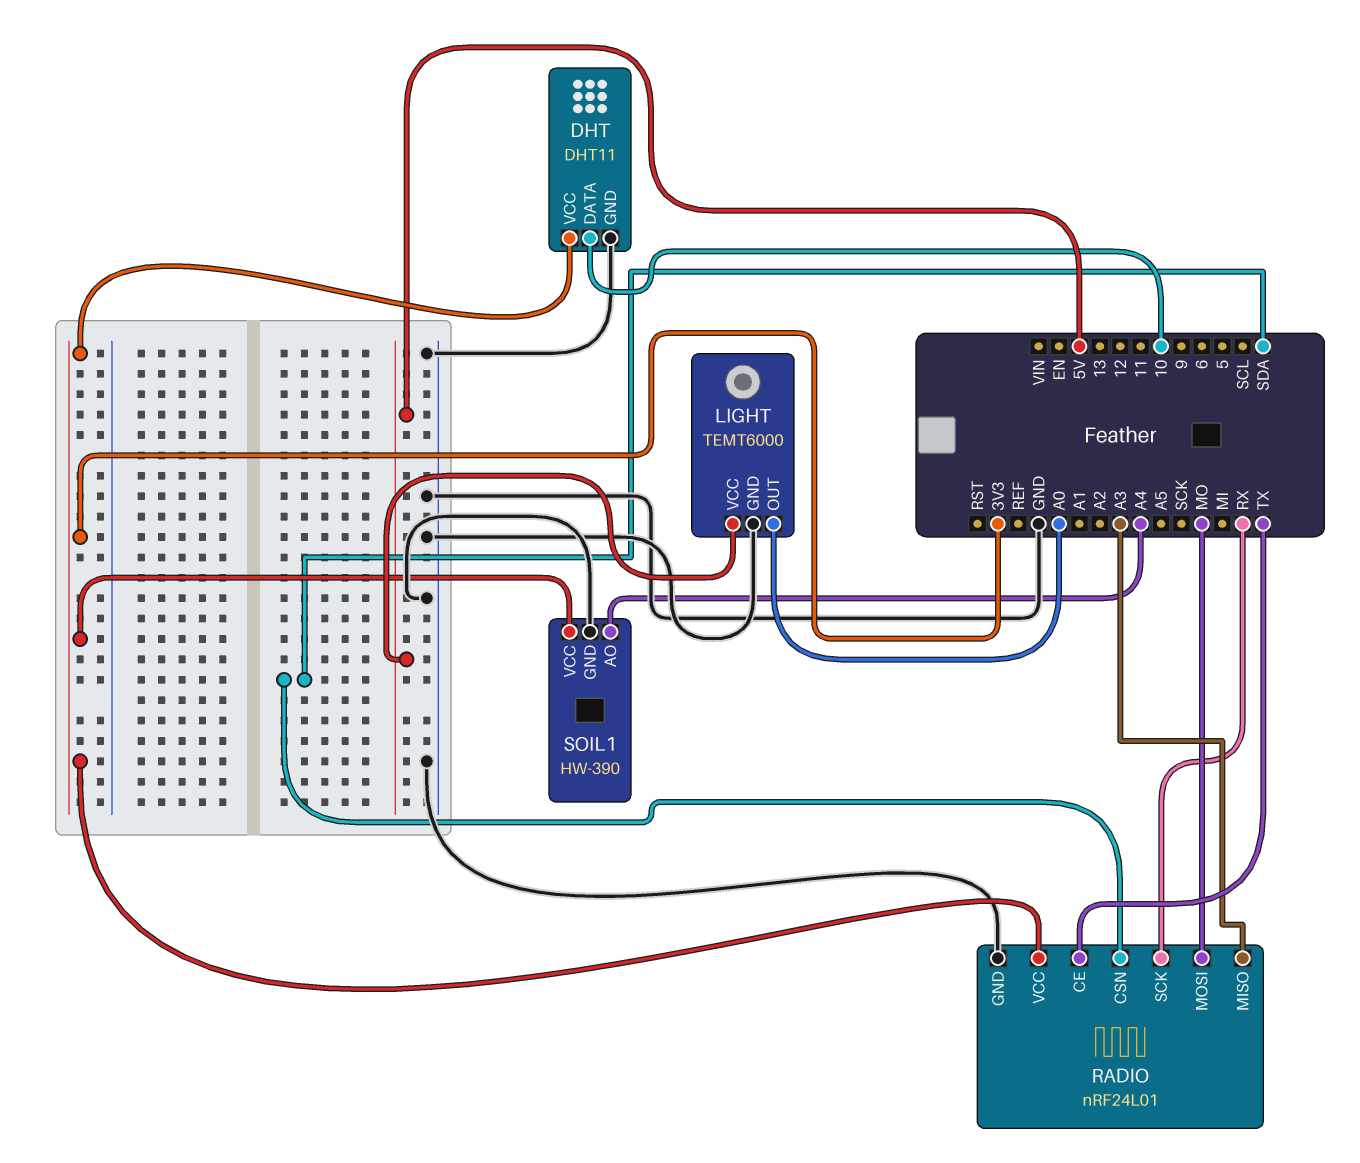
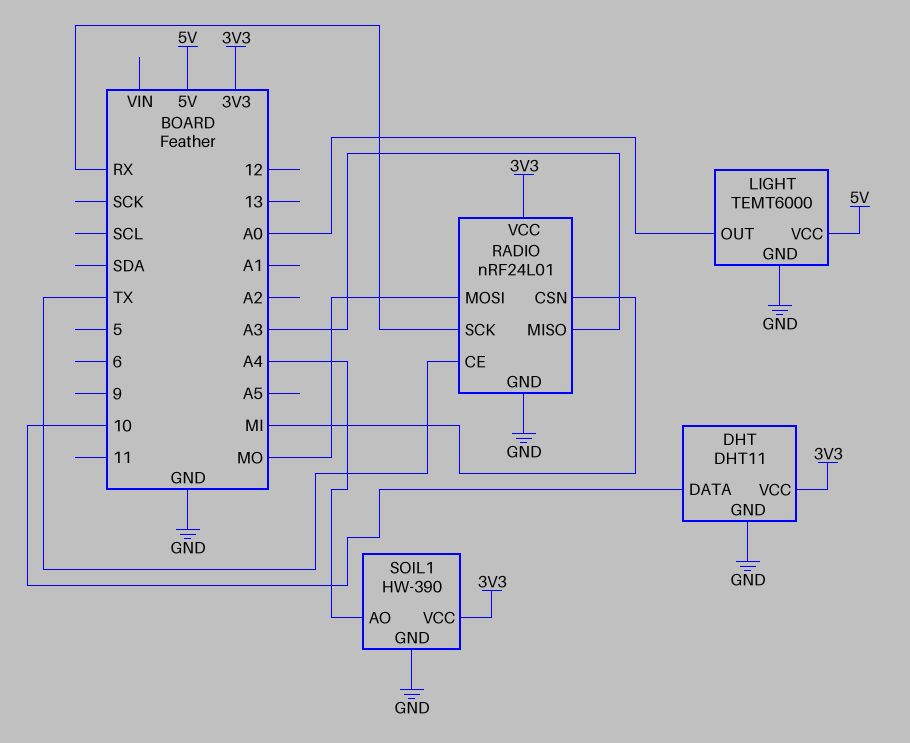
RADIO pin CSN: SDA -> MI

